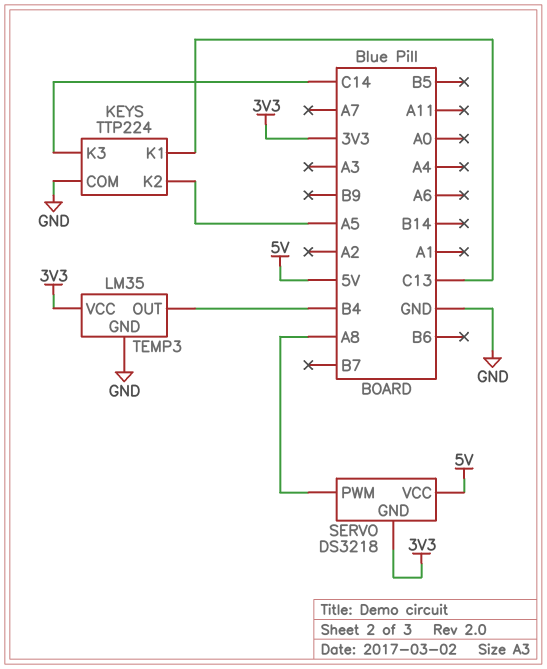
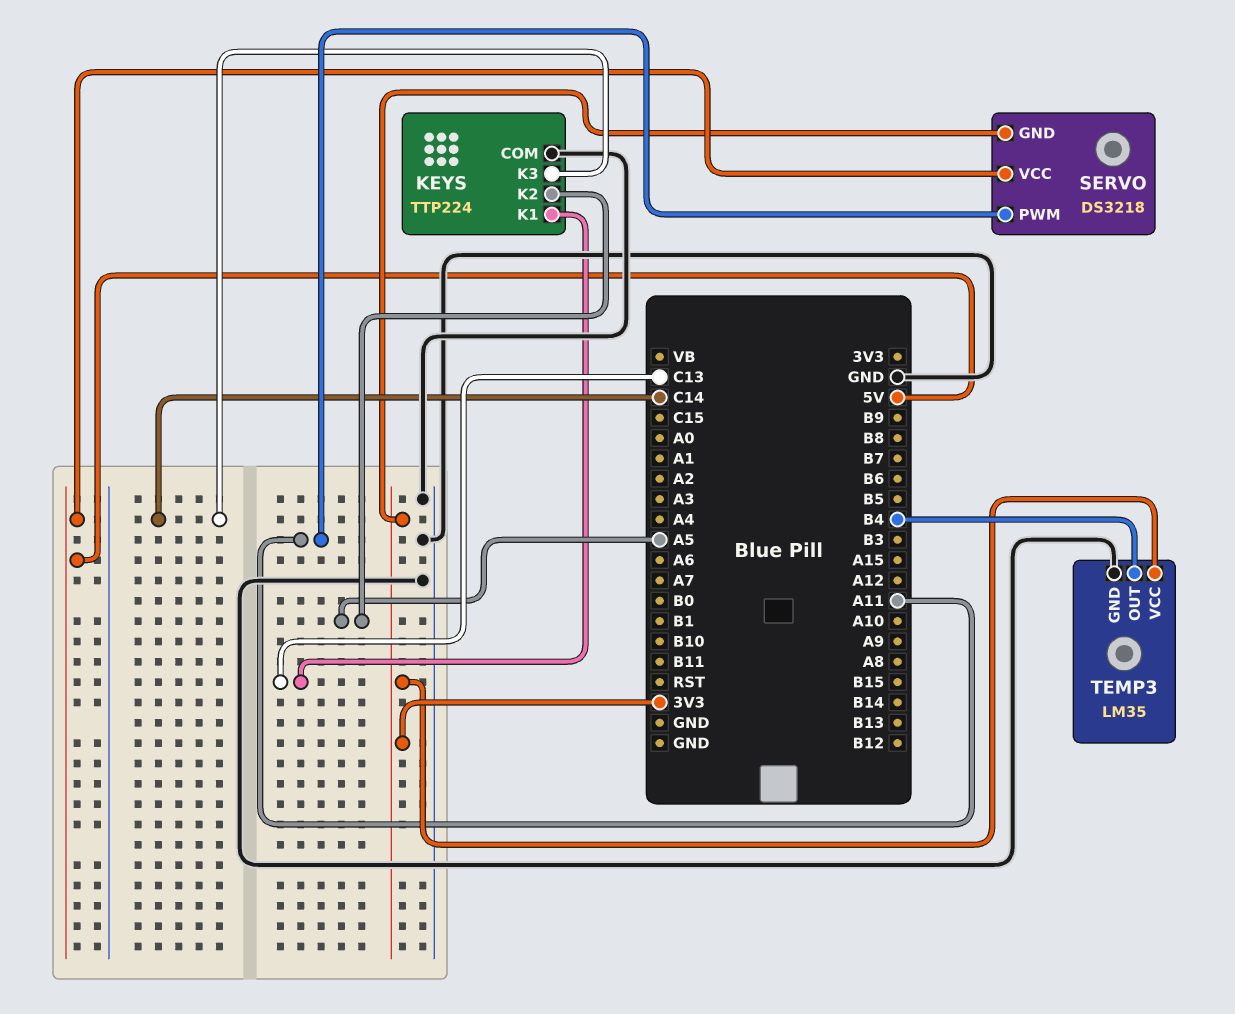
SERVO pin PWM: A8 -> A11

